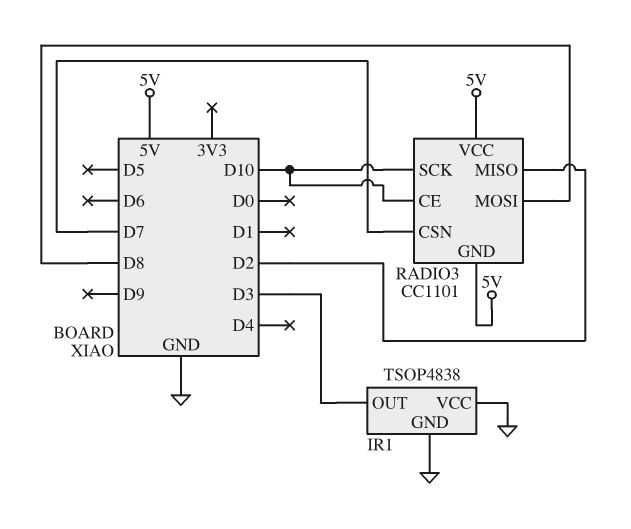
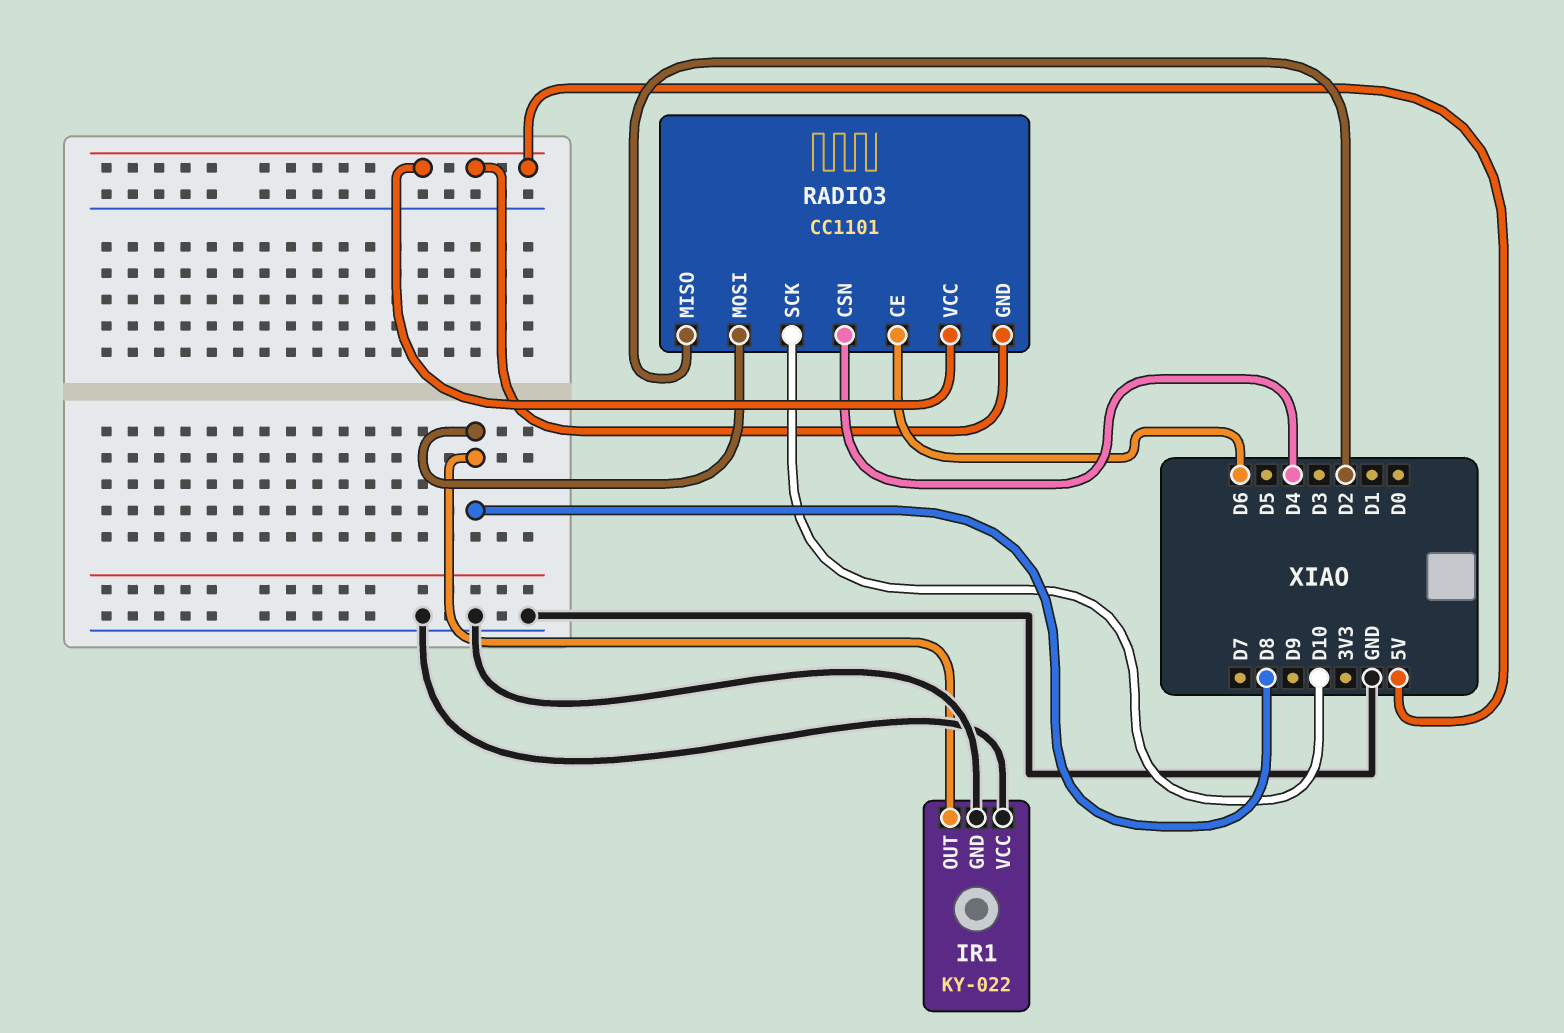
IR1: TSOP4838 -> KY-022
IR1 pin OUT: D3 -> D8
RADIO3 pin CE: D10 -> D6
RADIO3 pin CSN: D7 -> D4

